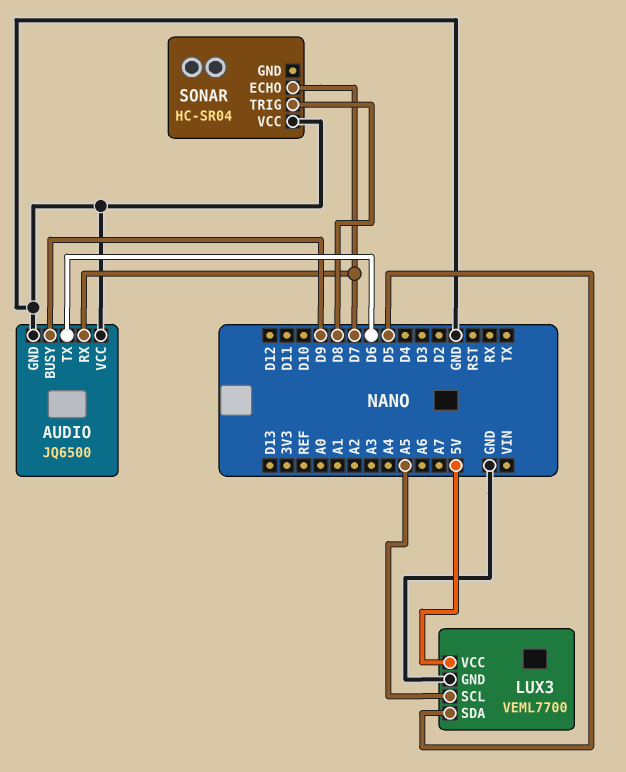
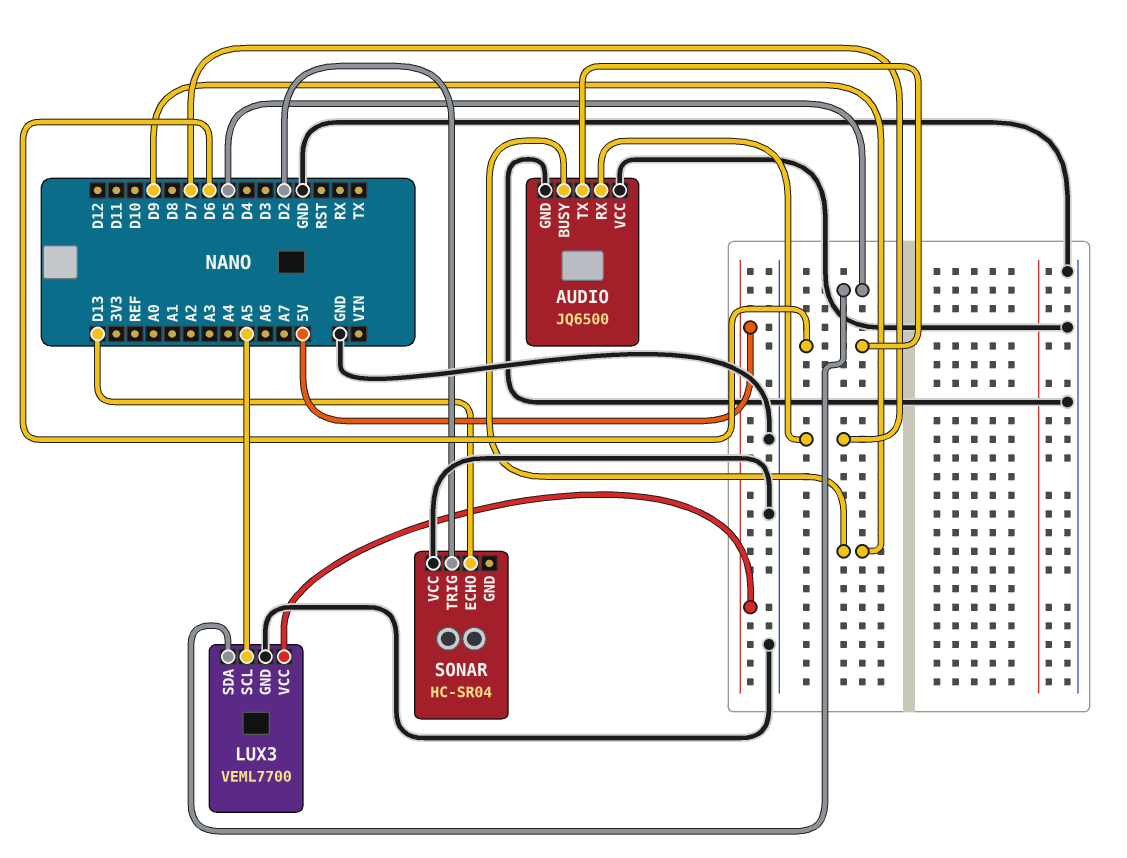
SONAR pin ECHO: D7 -> D13
SONAR pin TRIG: D8 -> D2

